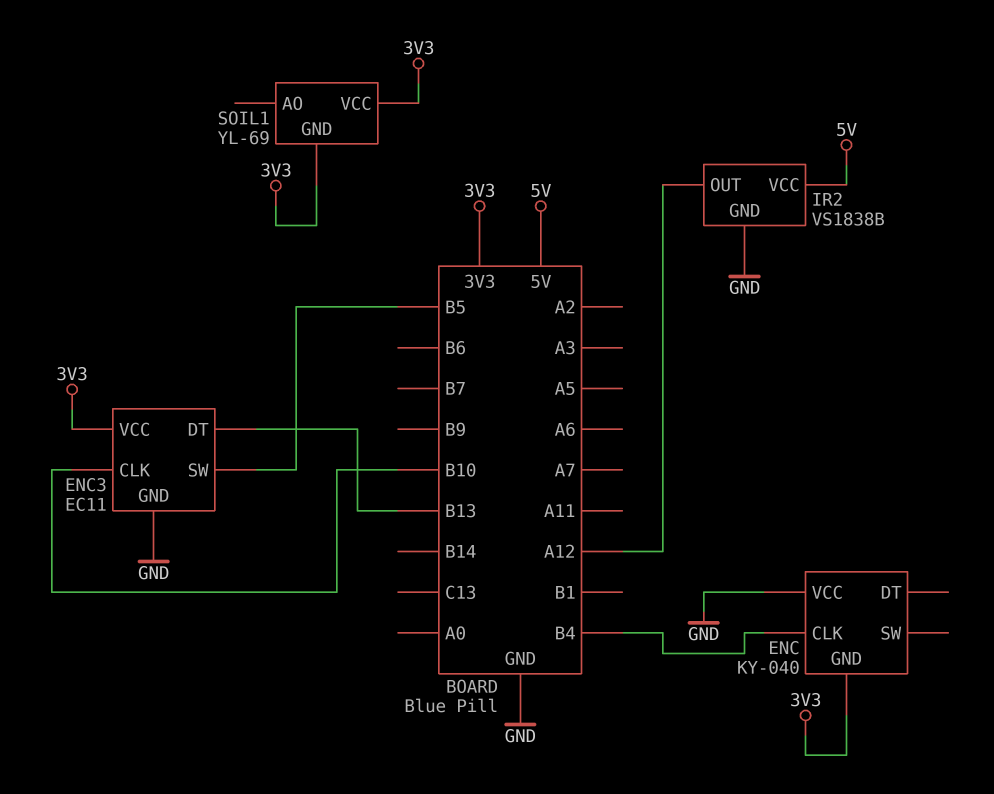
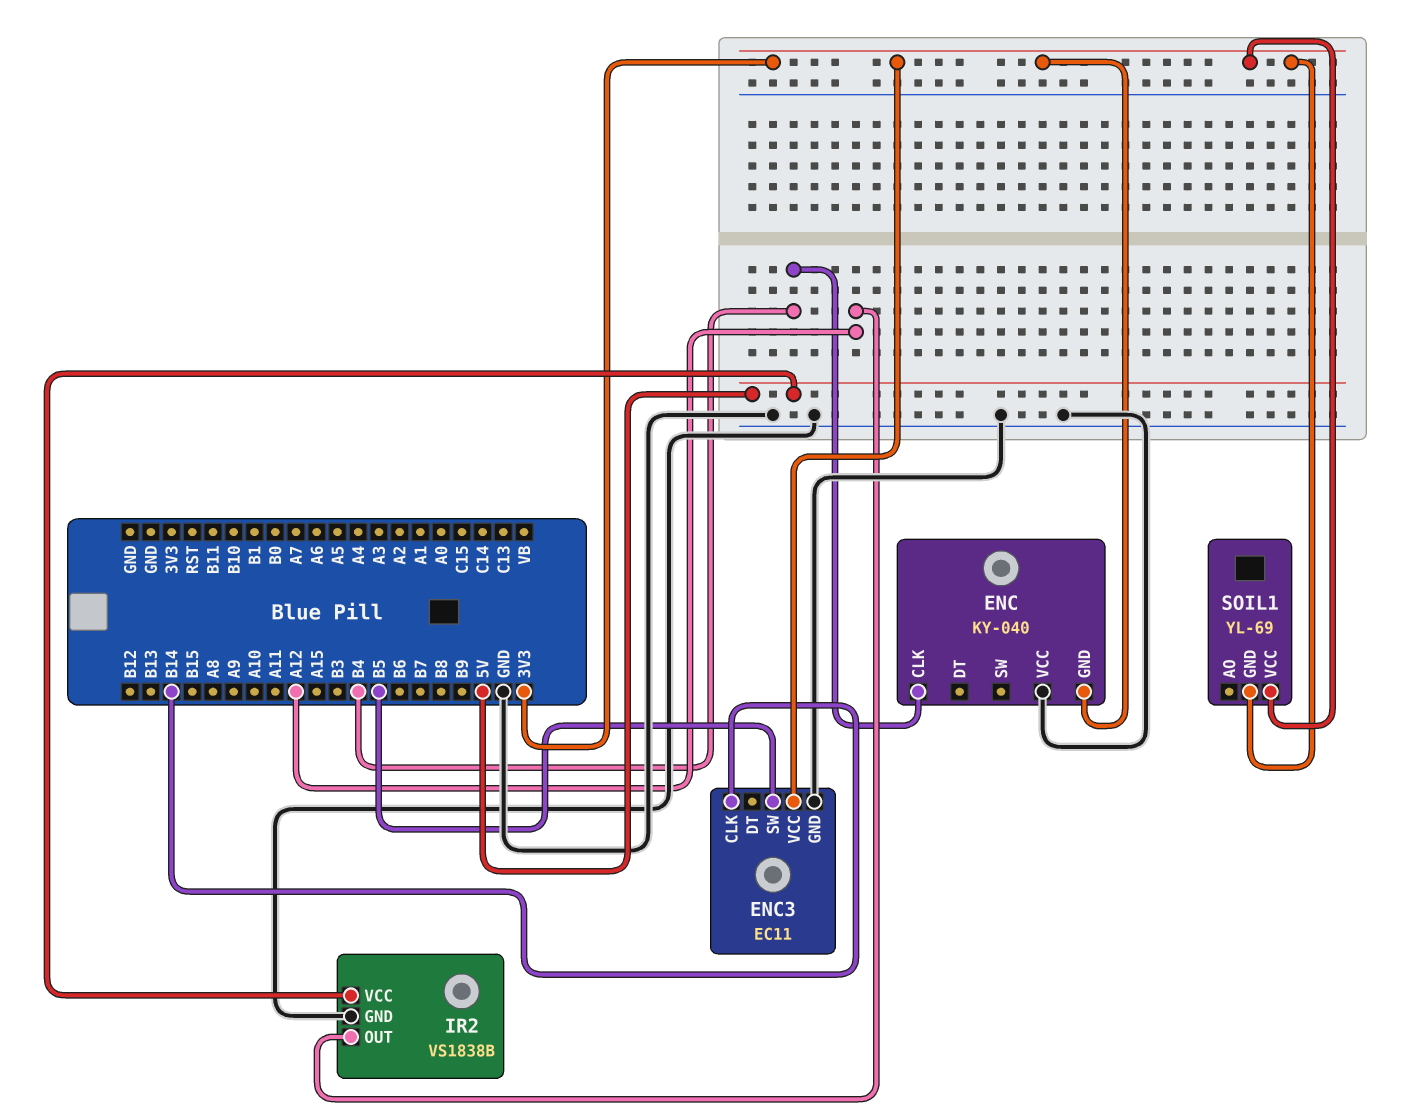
ENC3 pin CLK: B10 -> B14
ENC3 pin DT: B13 -> none

